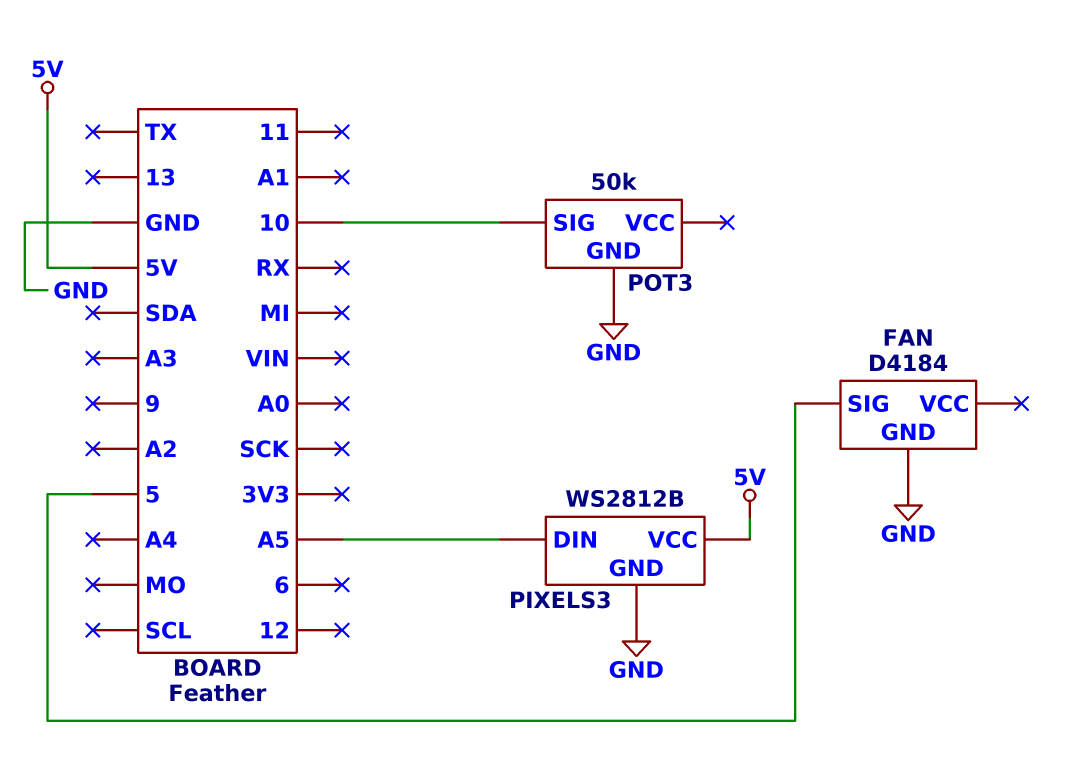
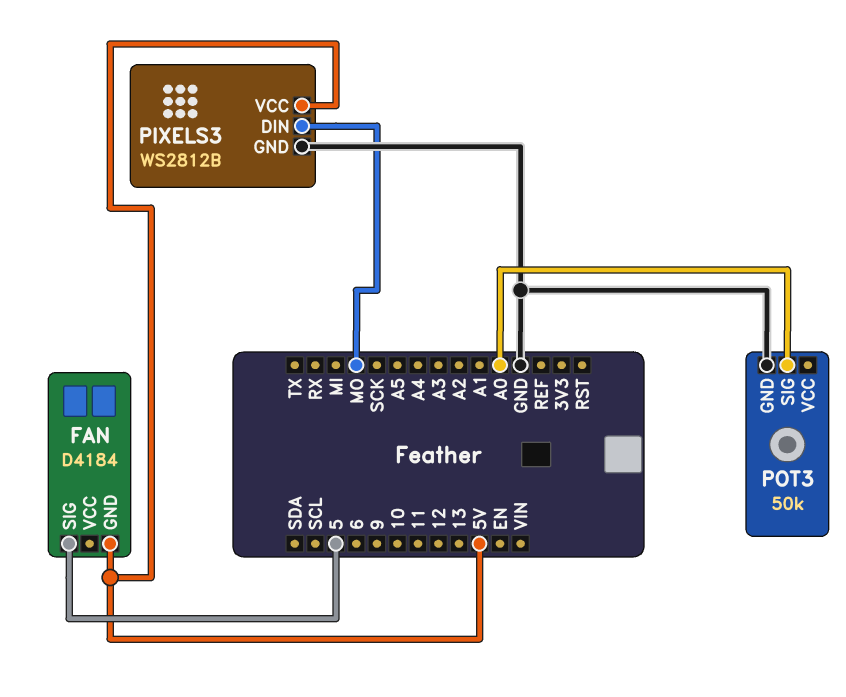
FAN pin GND: GND -> 5V
PIXELS3 pin DIN: A5 -> MO
POT3 pin SIG: 10 -> A0

